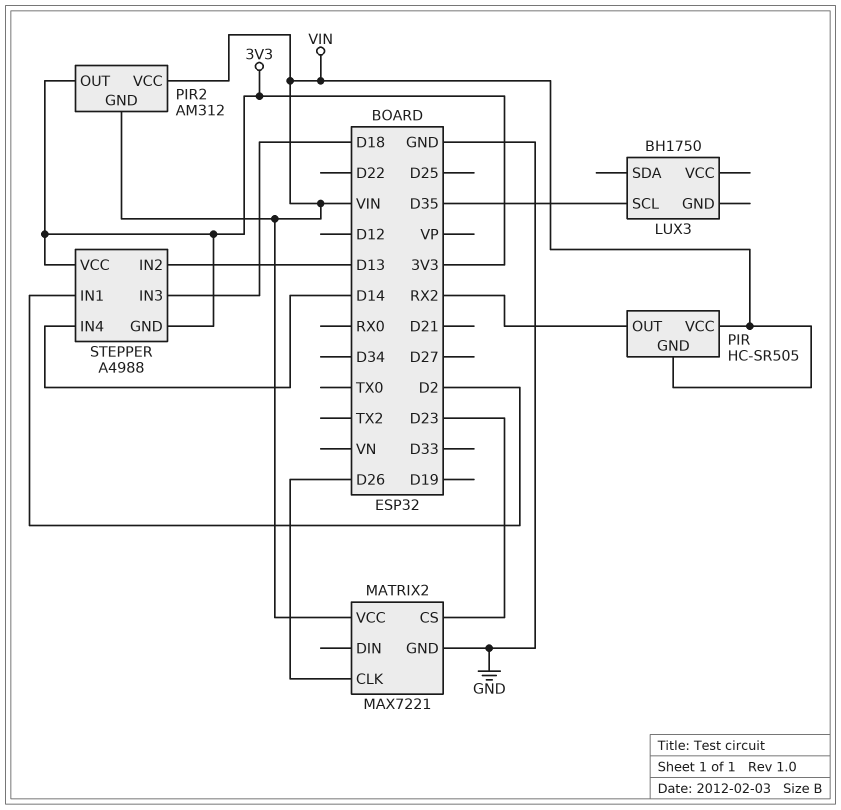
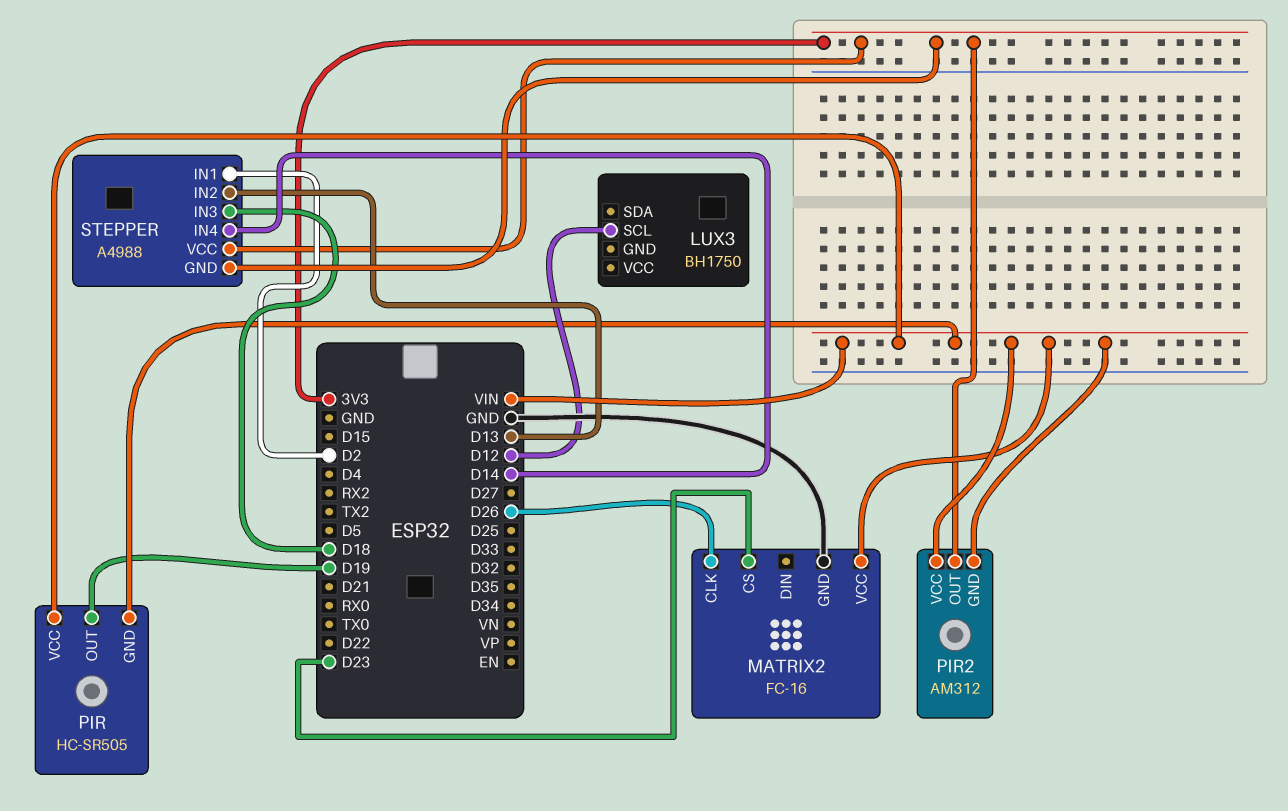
LUX3 pin SCL: D35 -> D12
MATRIX2: MAX7221 -> FC-16
PIR pin OUT: RX2 -> D19

